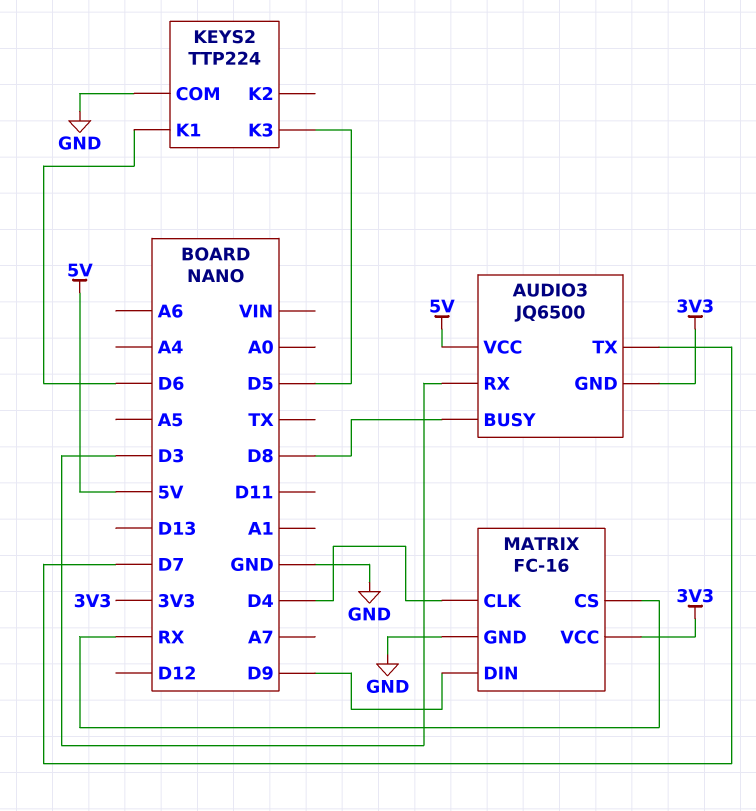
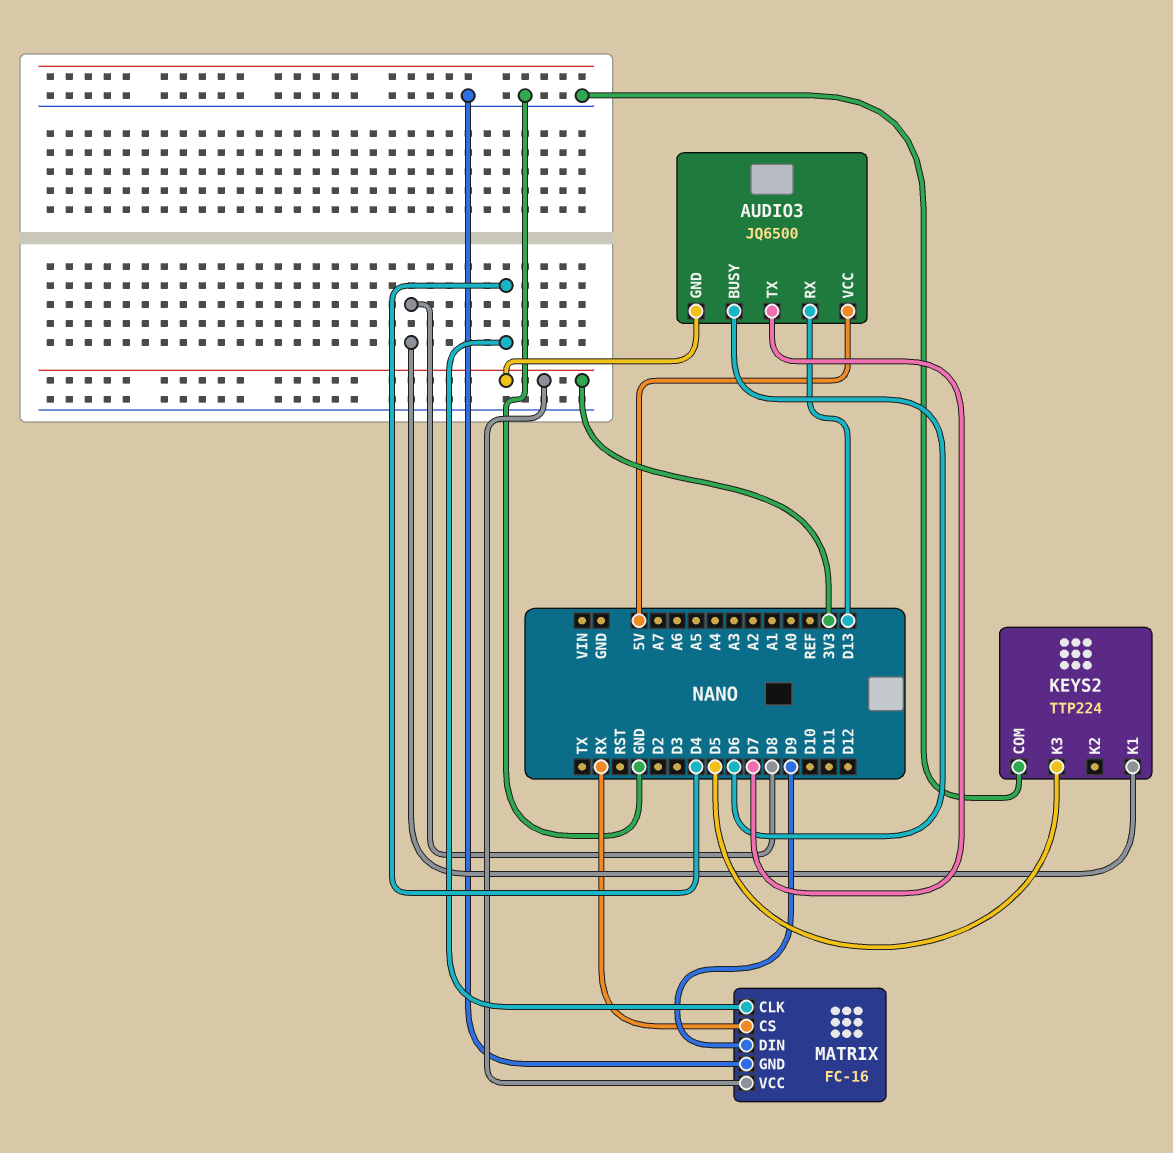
AUDIO3 pin BUSY: D8 -> D6
AUDIO3 pin RX: D3 -> D13
KEYS2 pin K1: D6 -> D8

